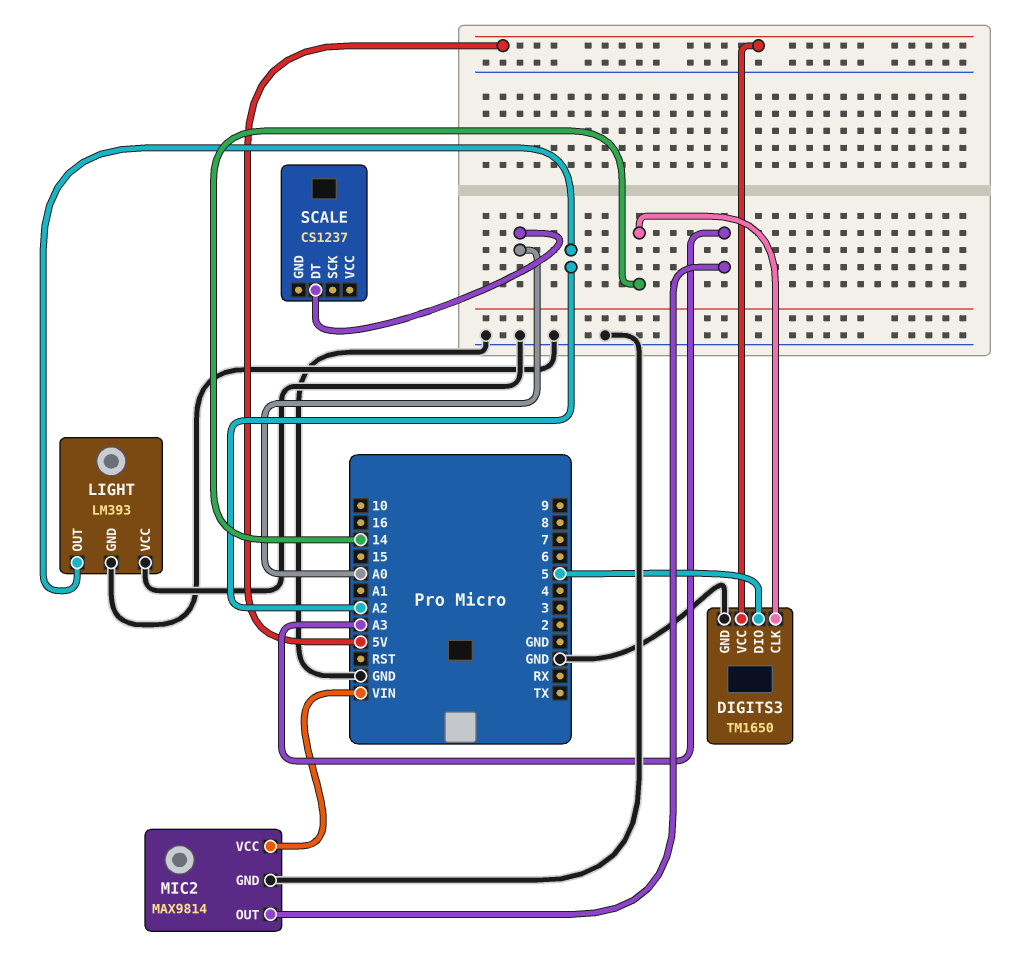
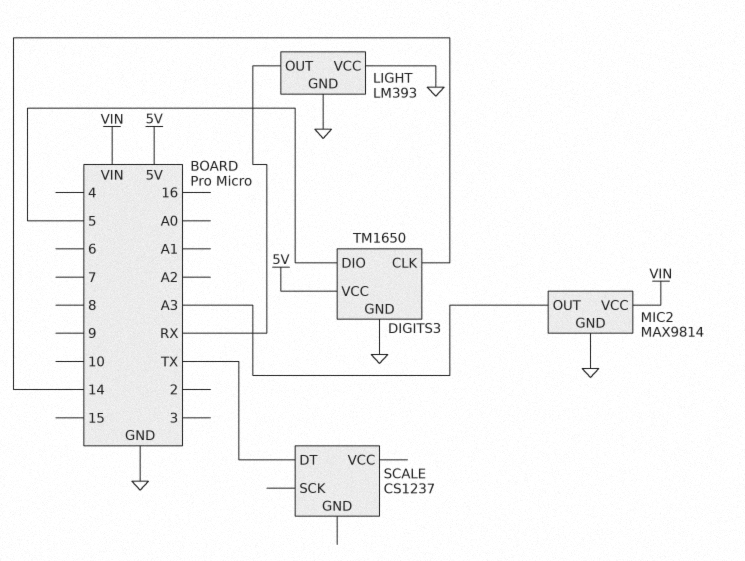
LIGHT pin OUT: A2 -> RX
SCALE pin DT: A0 -> TX

